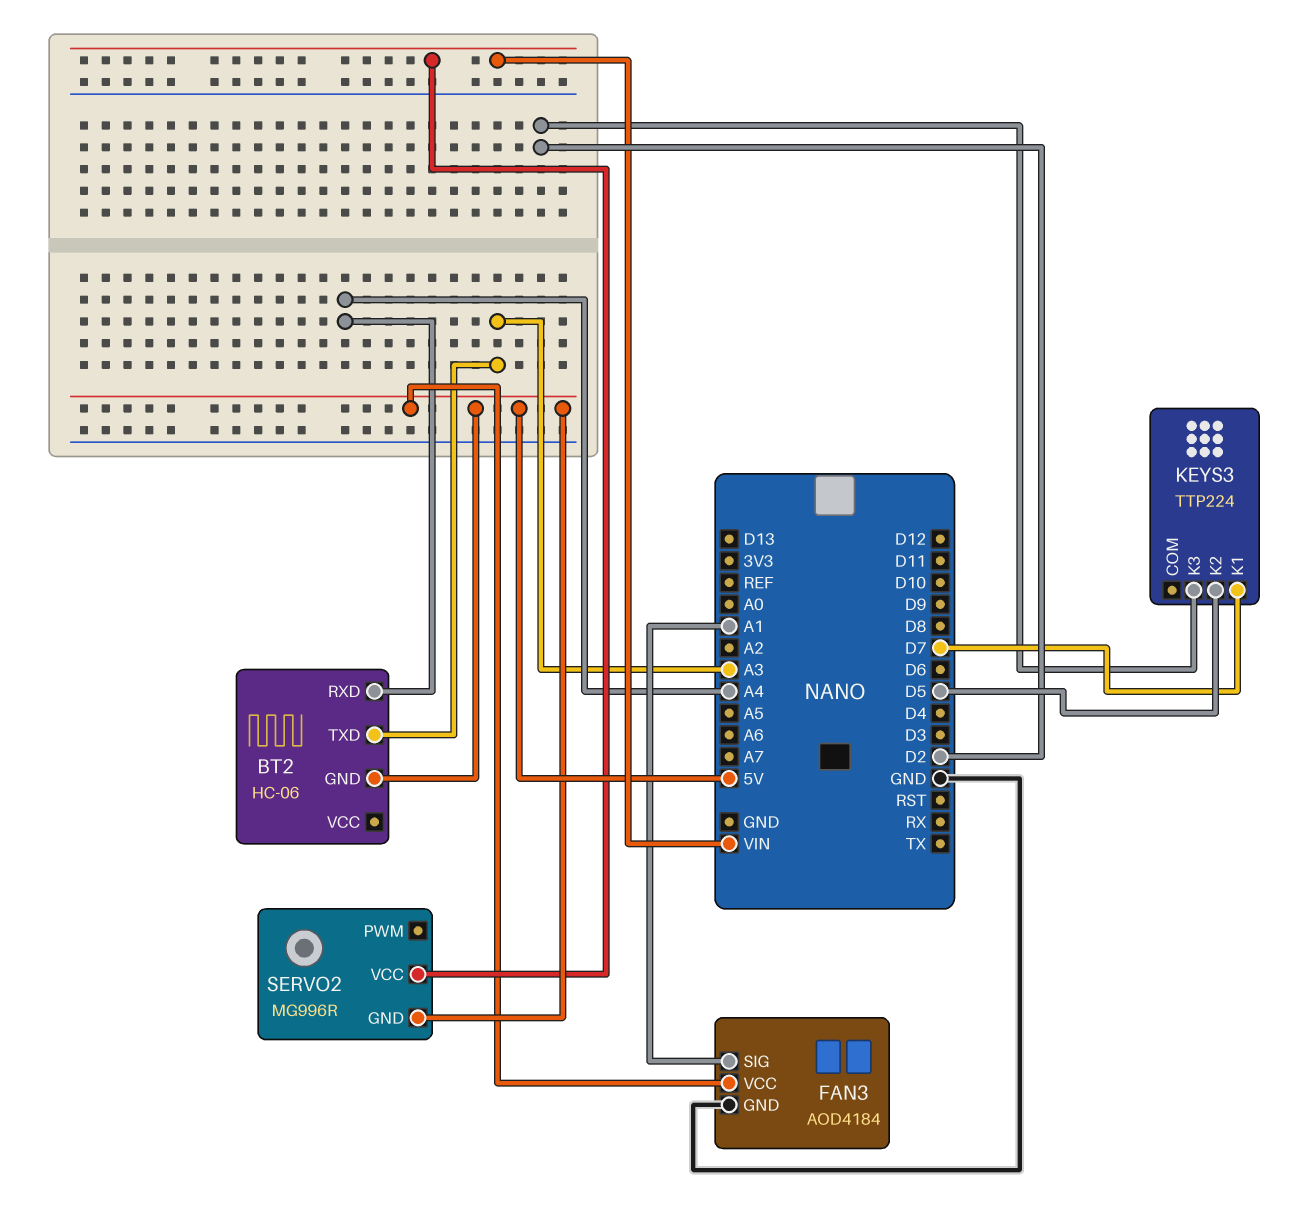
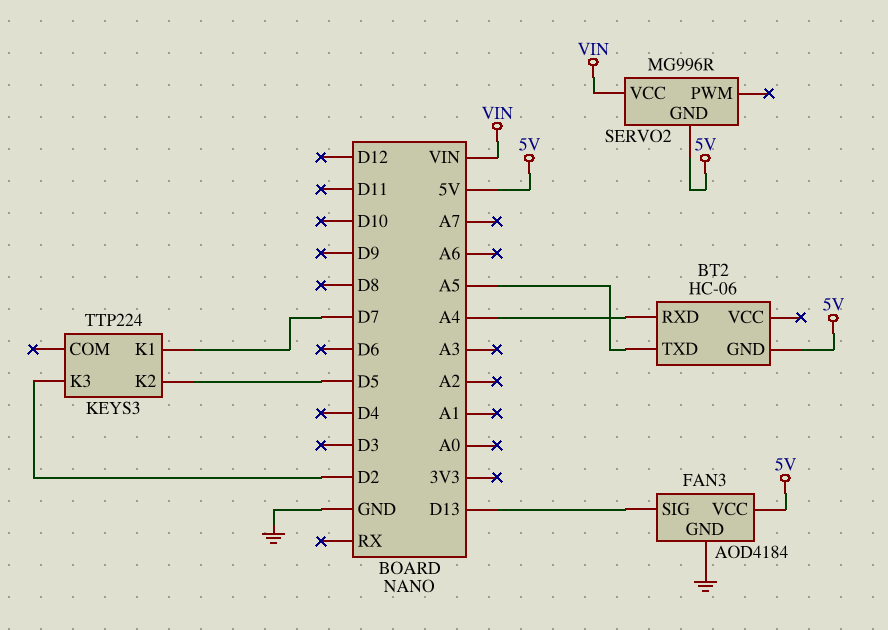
BT2 pin TXD: A3 -> A5
FAN3 pin SIG: A1 -> D13

